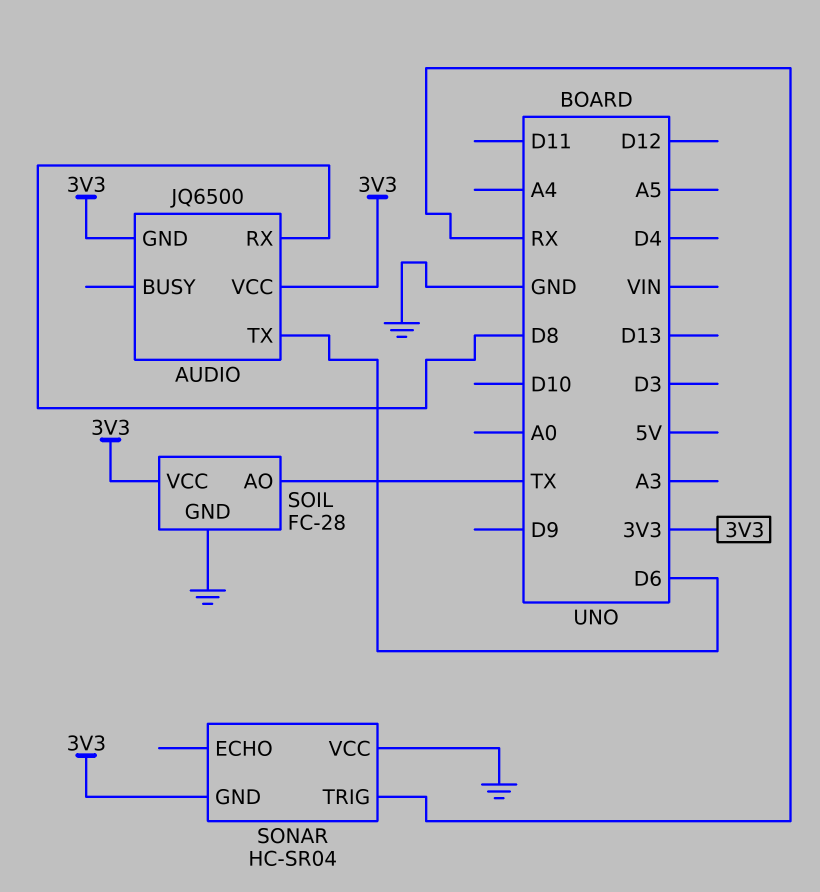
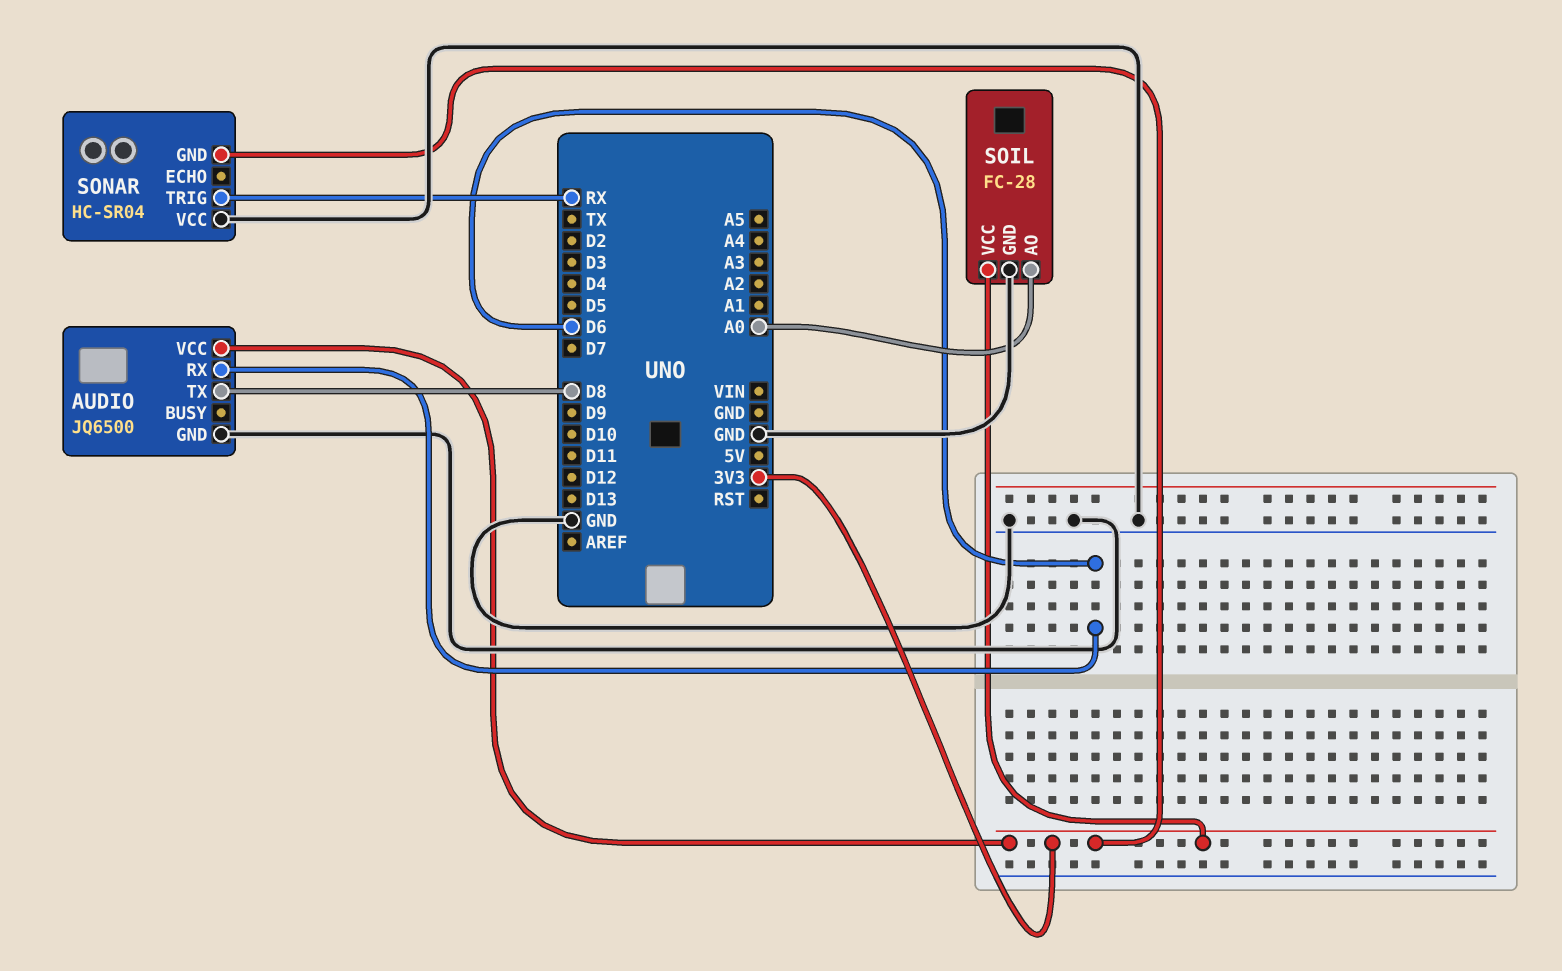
AUDIO pin GND: 3V3 -> GND
AUDIO pin RX: D8 -> D6
AUDIO pin TX: D6 -> D8
SOIL pin AO: TX -> A0

